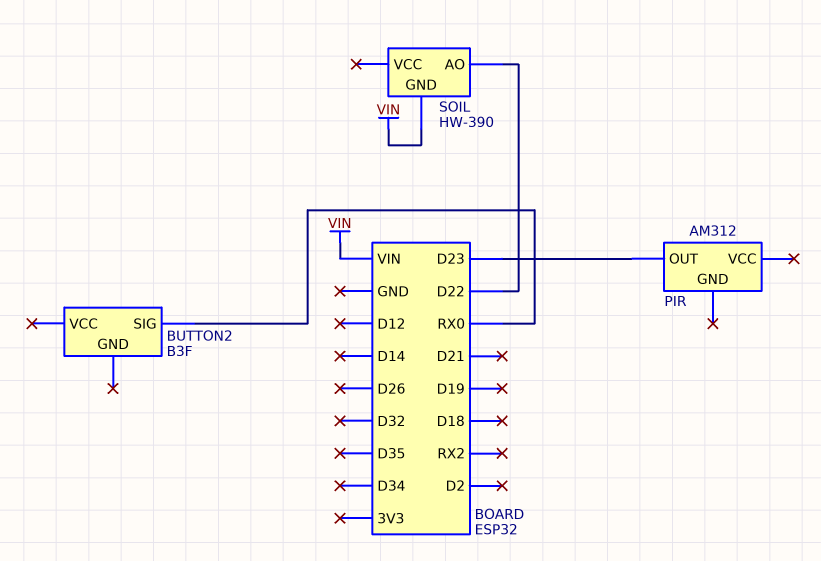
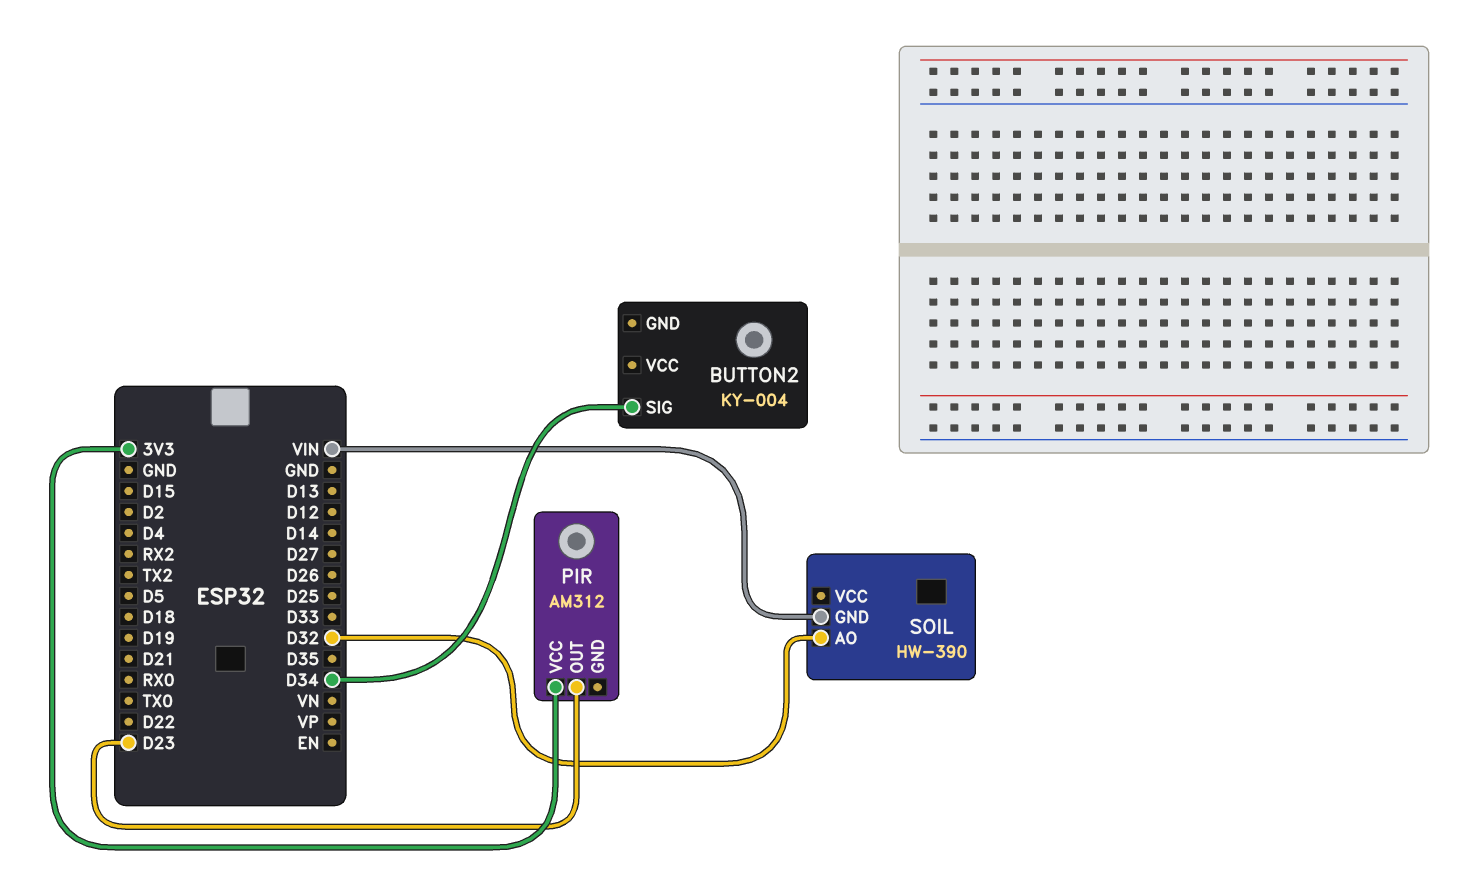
BUTTON2: B3F -> KY-004
BUTTON2 pin SIG: RX0 -> D34
PIR pin VCC: none -> 3V3
SOIL pin AO: D22 -> D32

